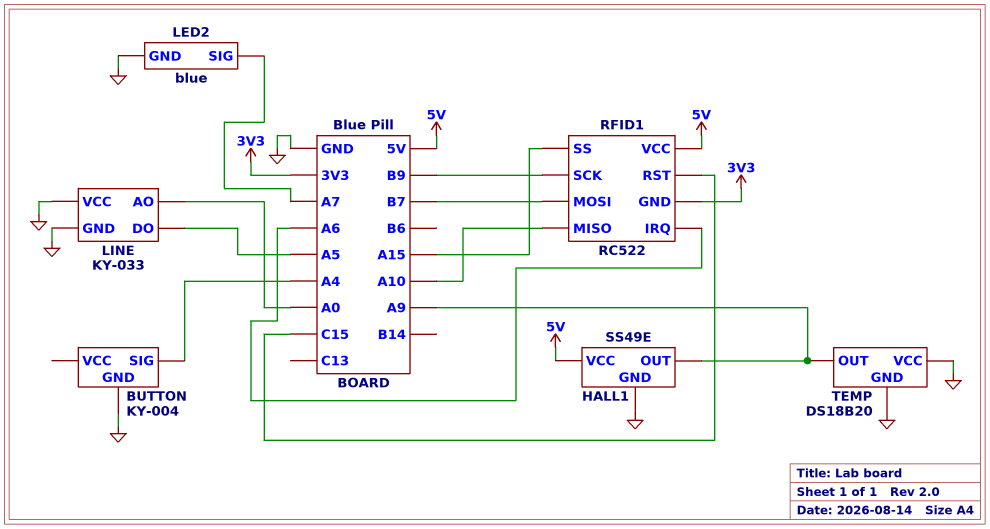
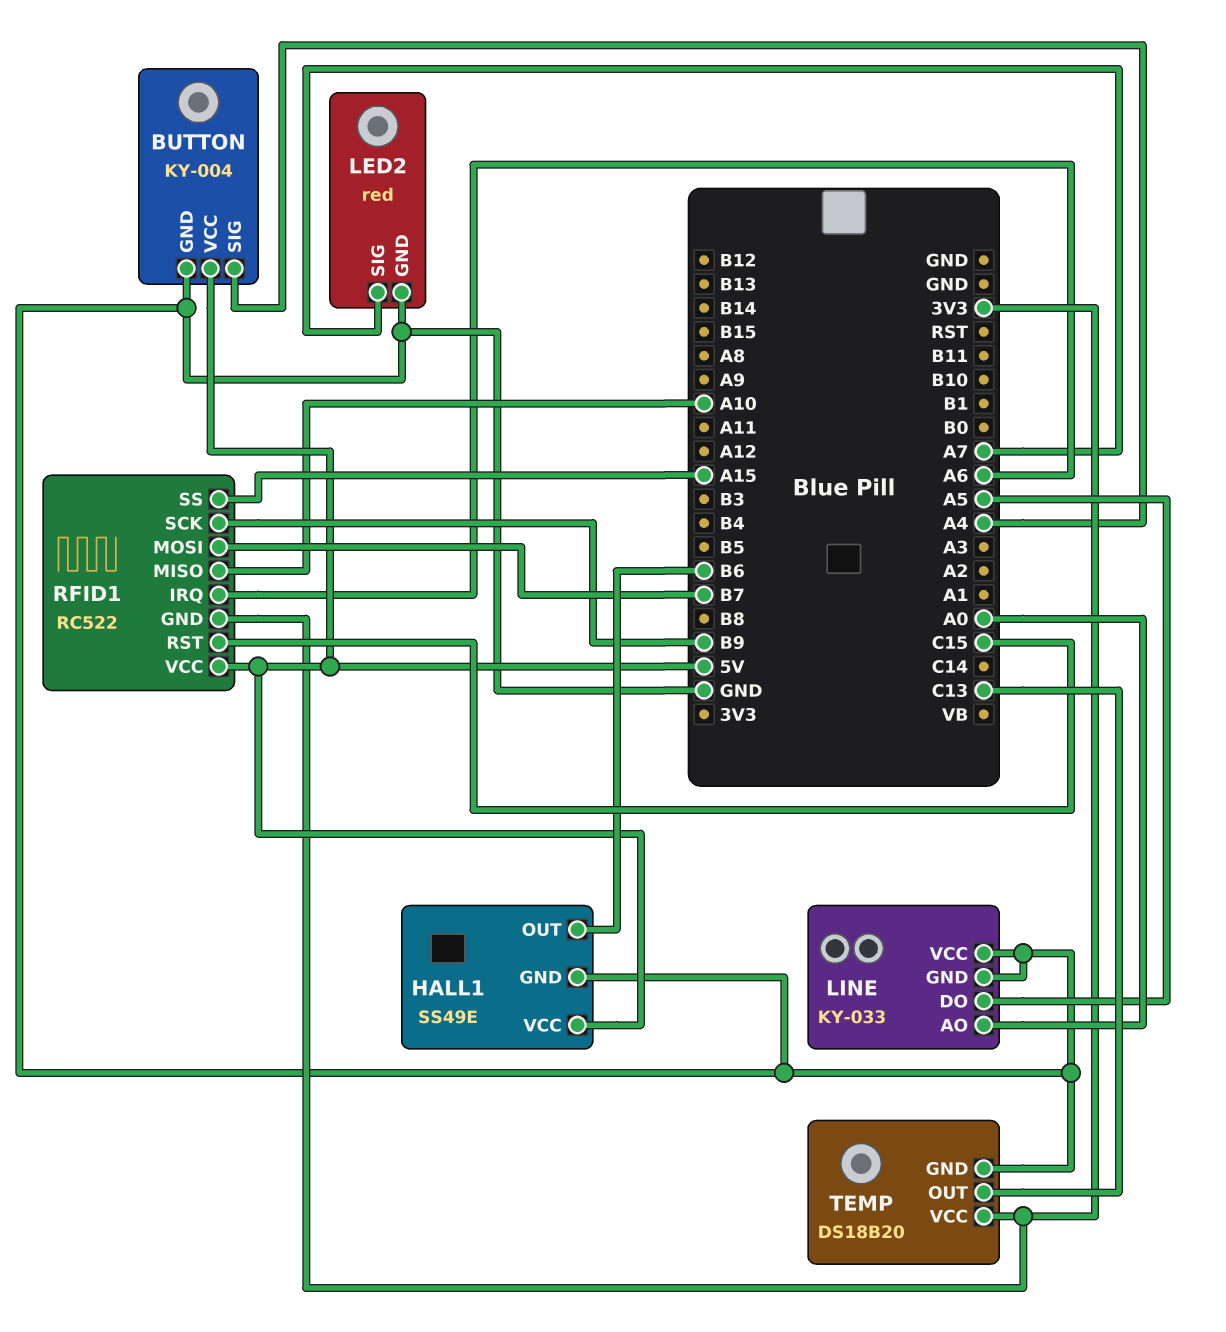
BUTTON pin VCC: none -> 5V
HALL1 pin OUT: A9 -> B6
LED2: blue -> red
TEMP pin OUT: A9 -> C13
TEMP pin VCC: GND -> 3V3

